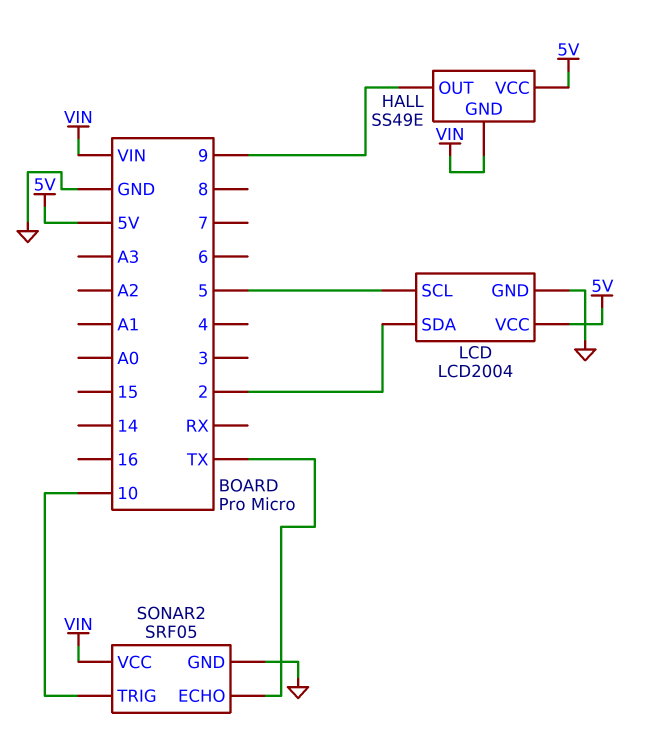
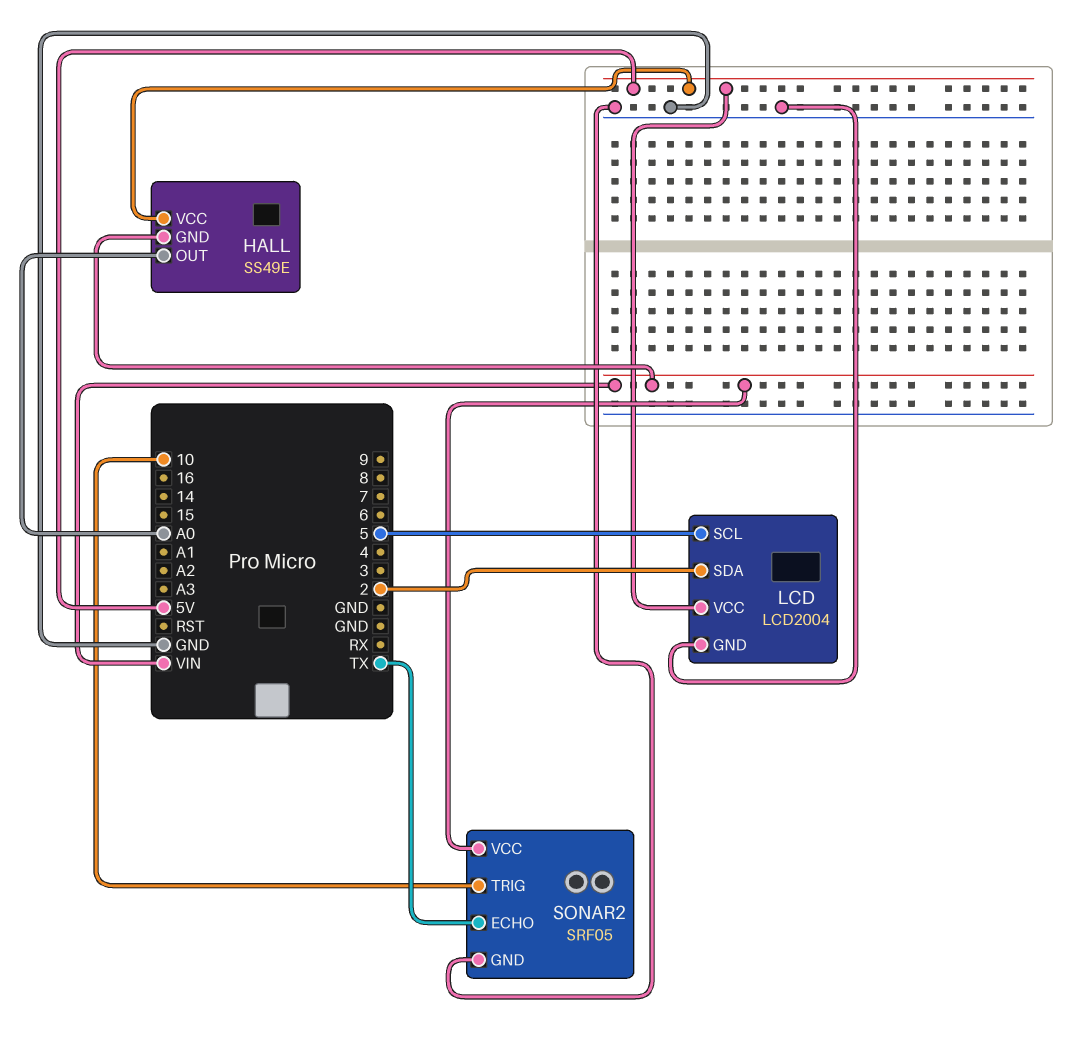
HALL pin OUT: 9 -> A0

